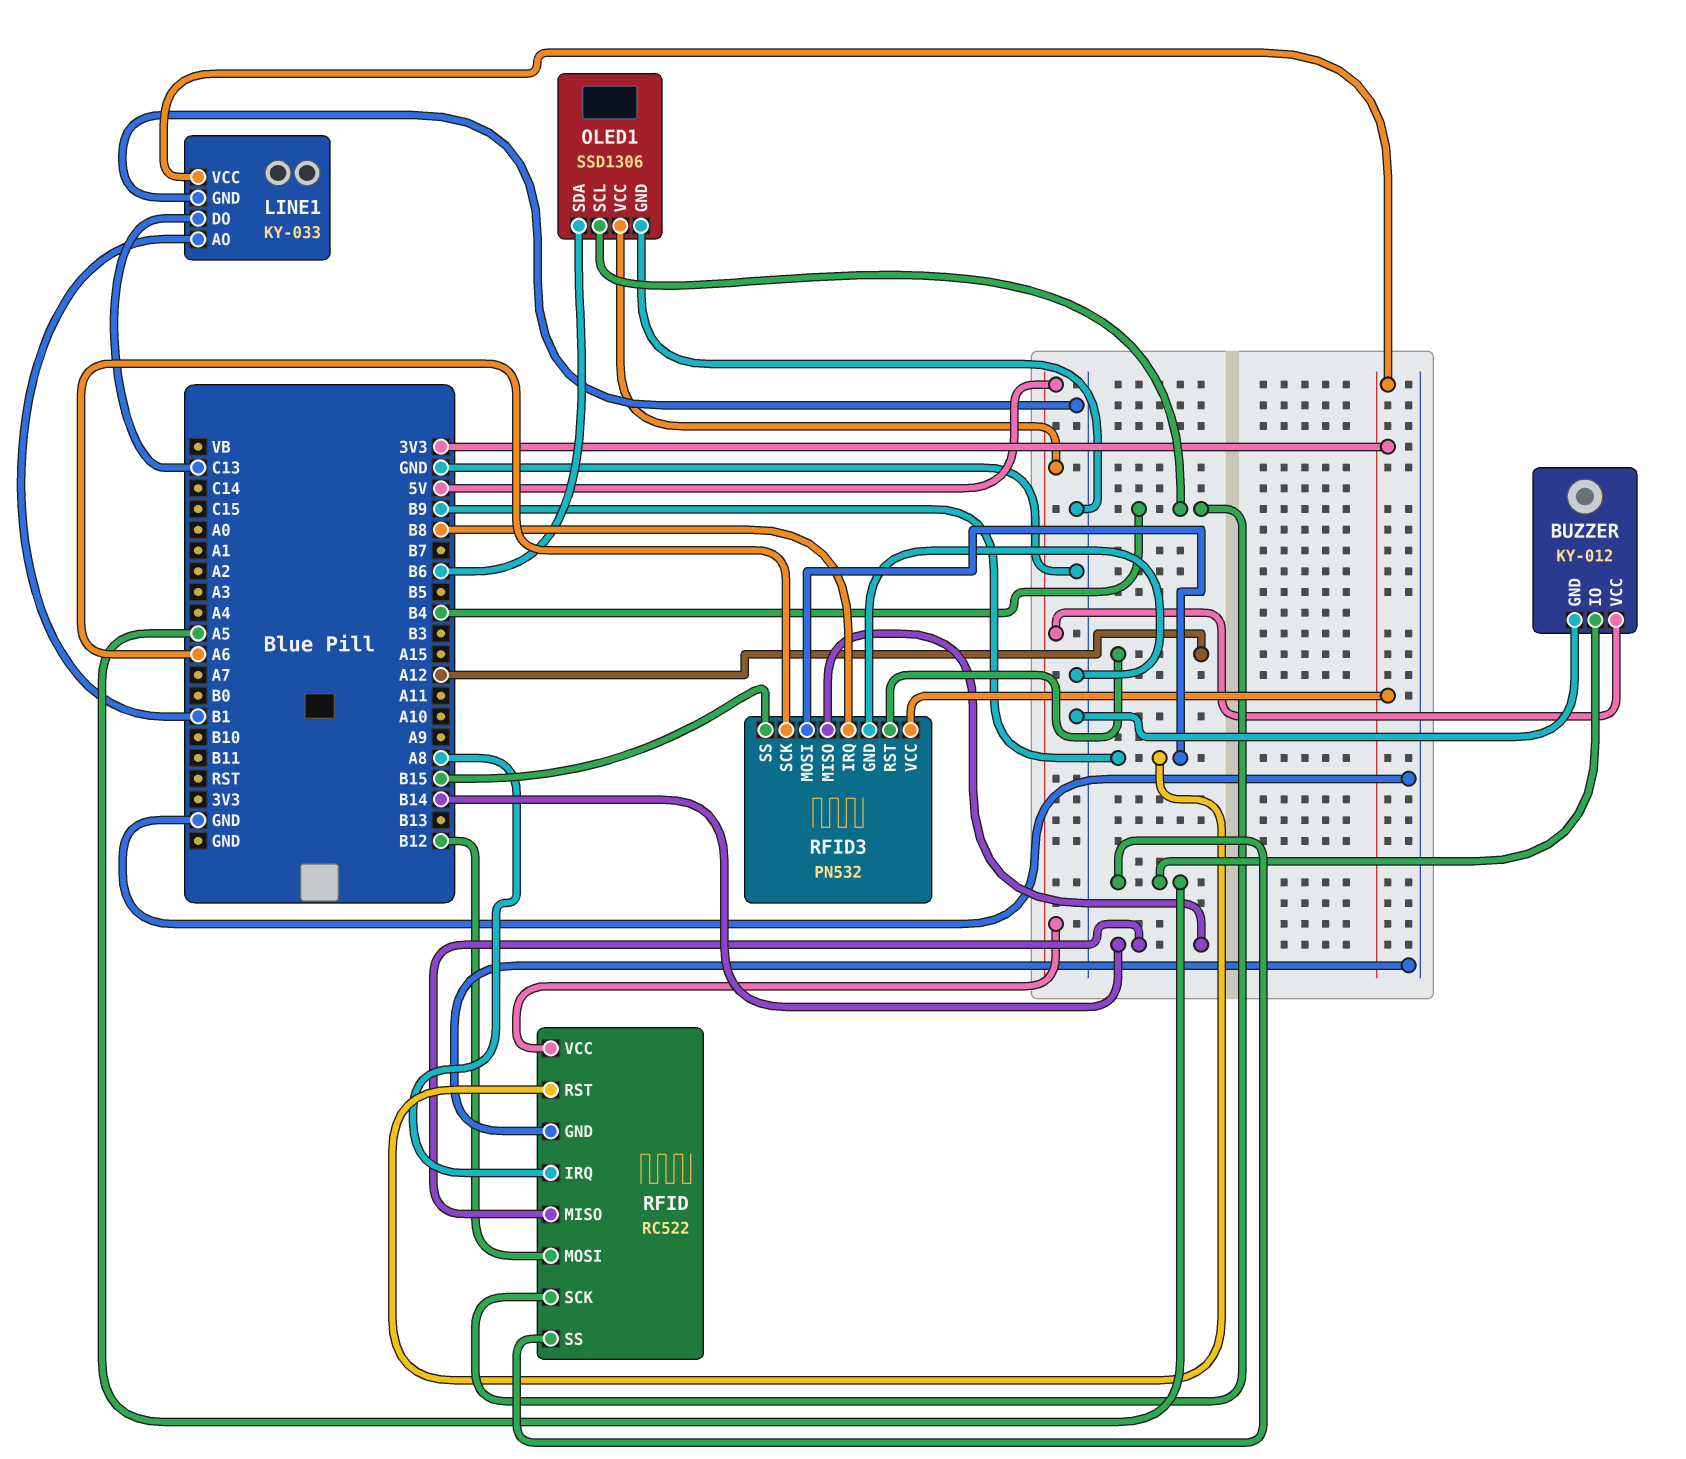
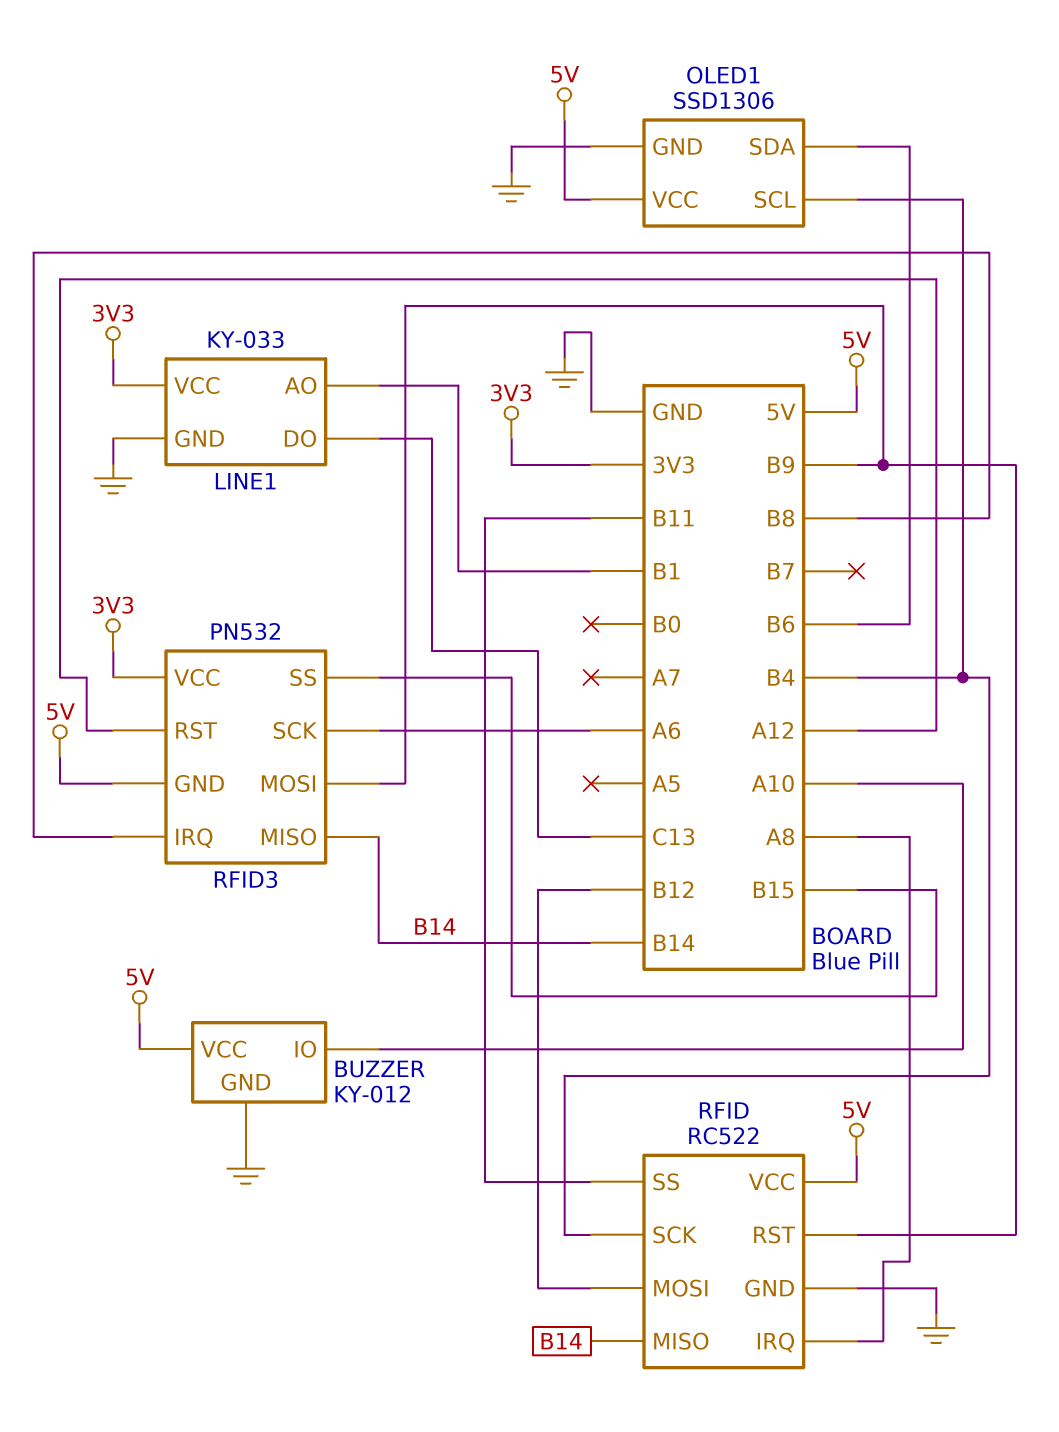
BUZZER pin IO: A5 -> A10
RFID pin SS: A5 -> B11
RFID3 pin GND: GND -> 5V

